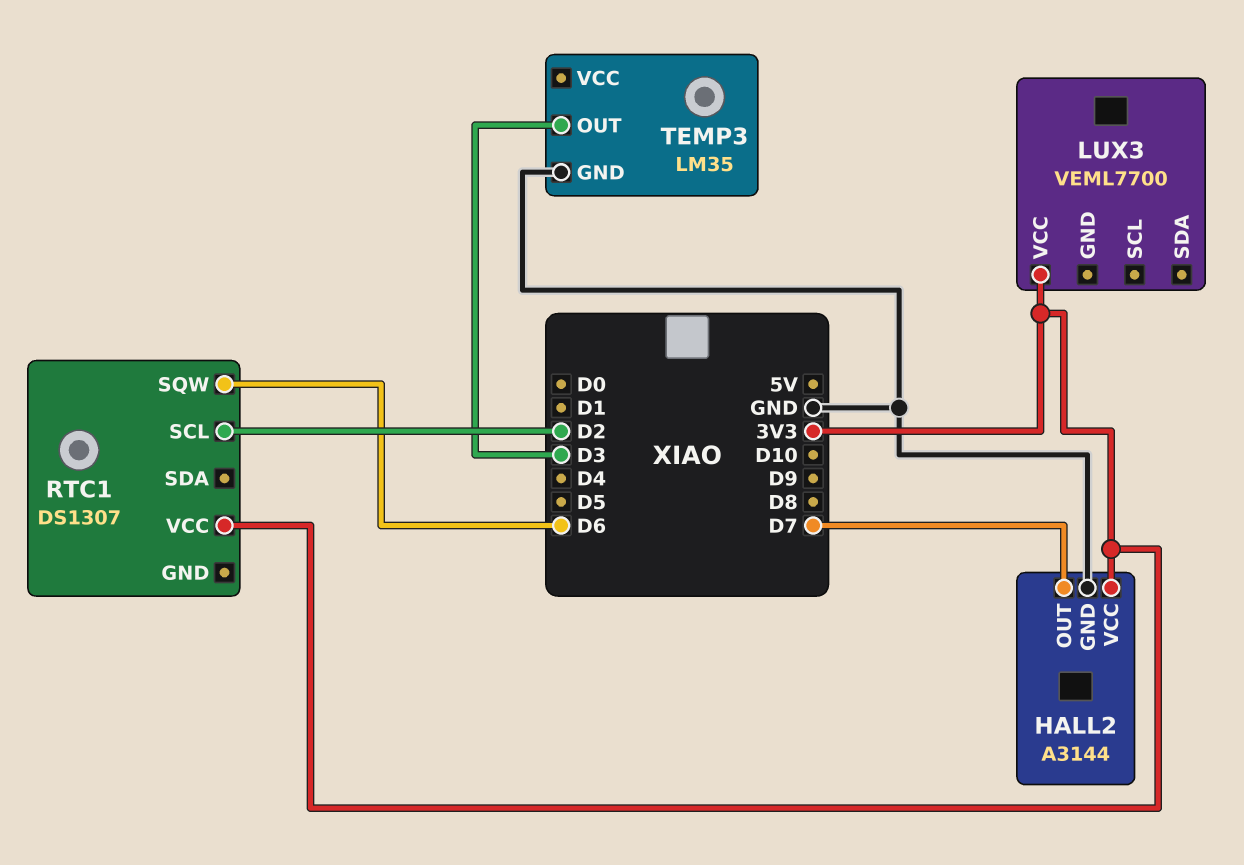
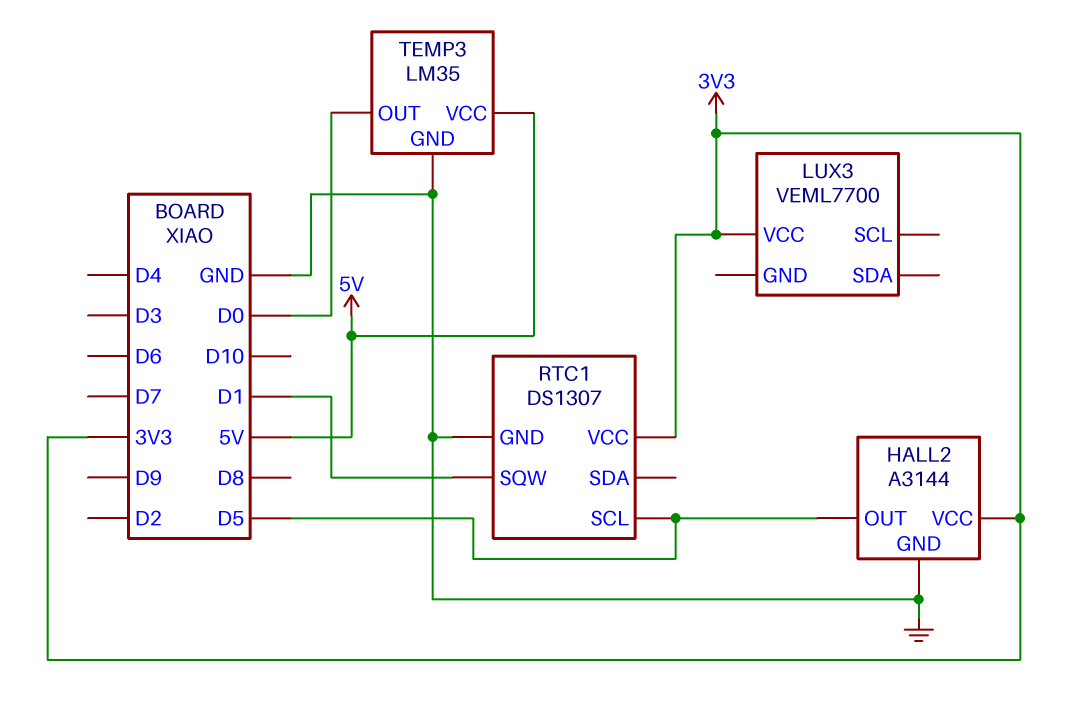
HALL2 pin OUT: D7 -> D5
RTC1 pin GND: none -> GND
RTC1 pin SCL: D2 -> D5
RTC1 pin SQW: D6 -> D1
TEMP3 pin OUT: D3 -> D0
TEMP3 pin VCC: none -> 5V

